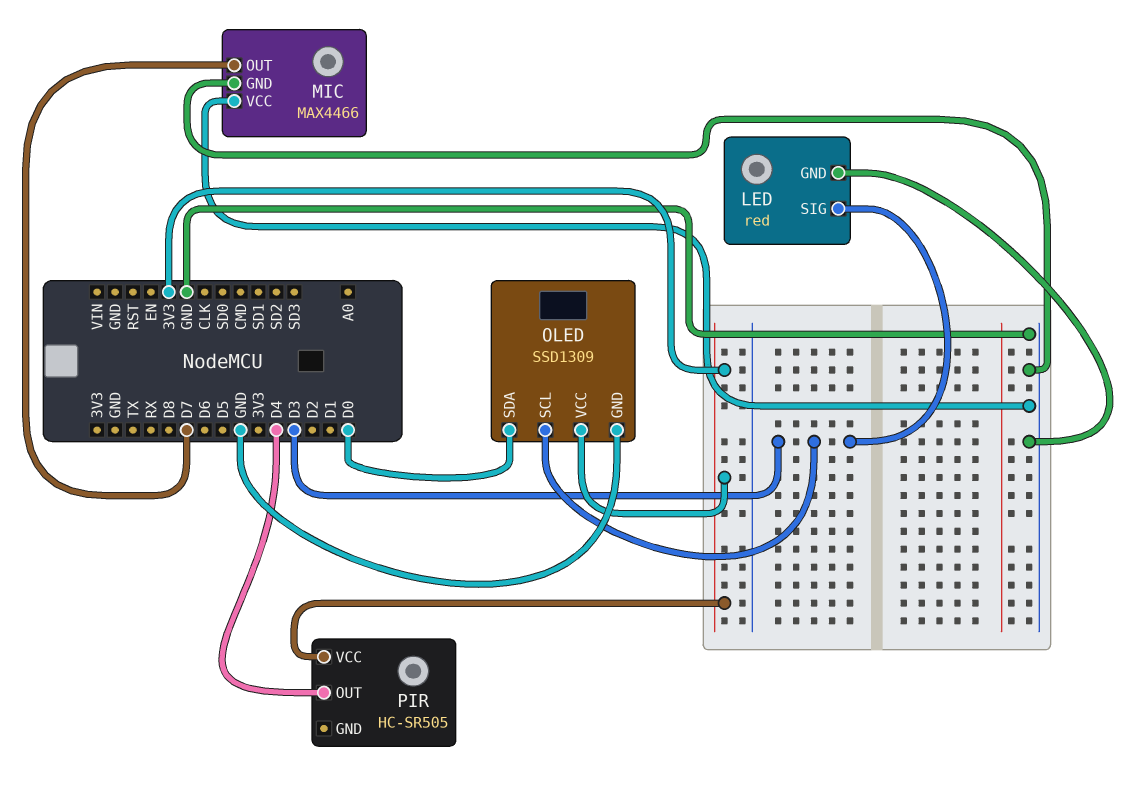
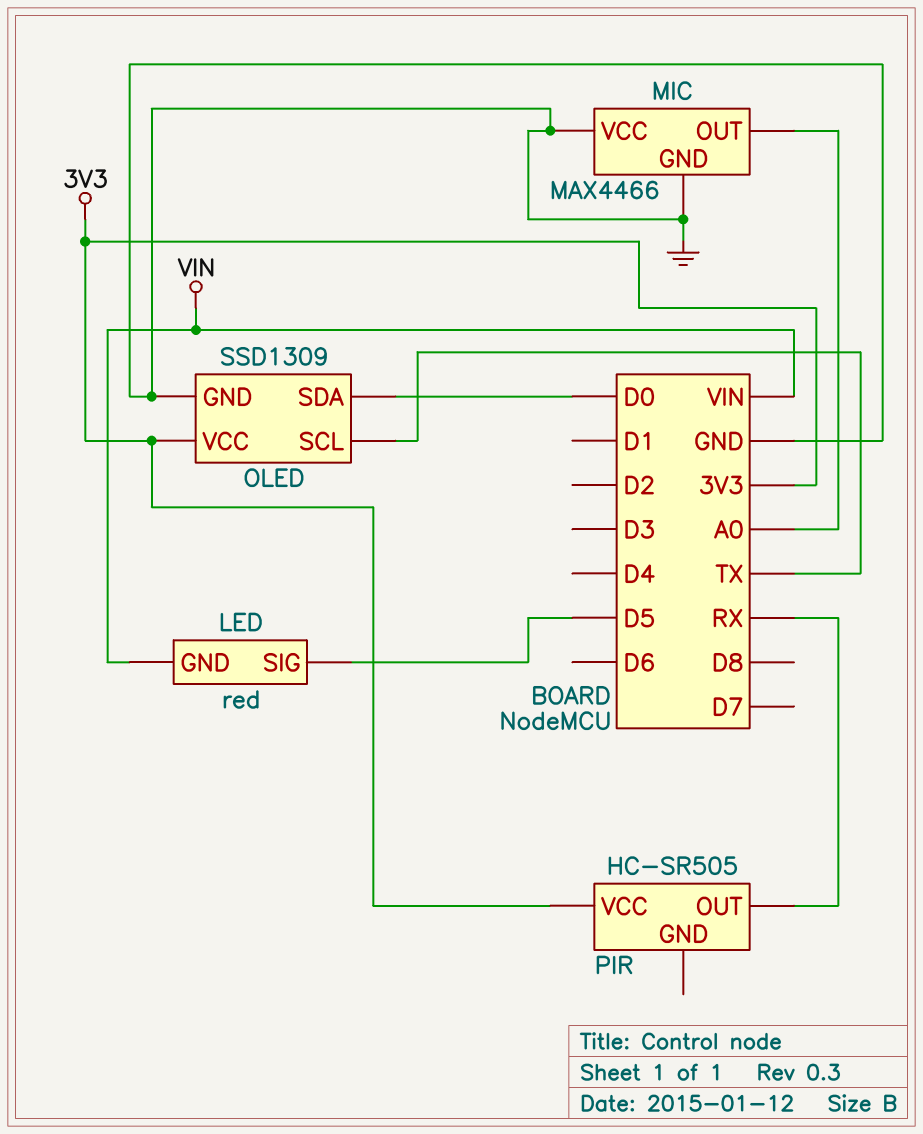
LED pin GND: GND -> VIN
LED pin SIG: D3 -> D5
MIC pin OUT: D7 -> A0
OLED pin SCL: D3 -> TX
PIR pin OUT: D4 -> RX

